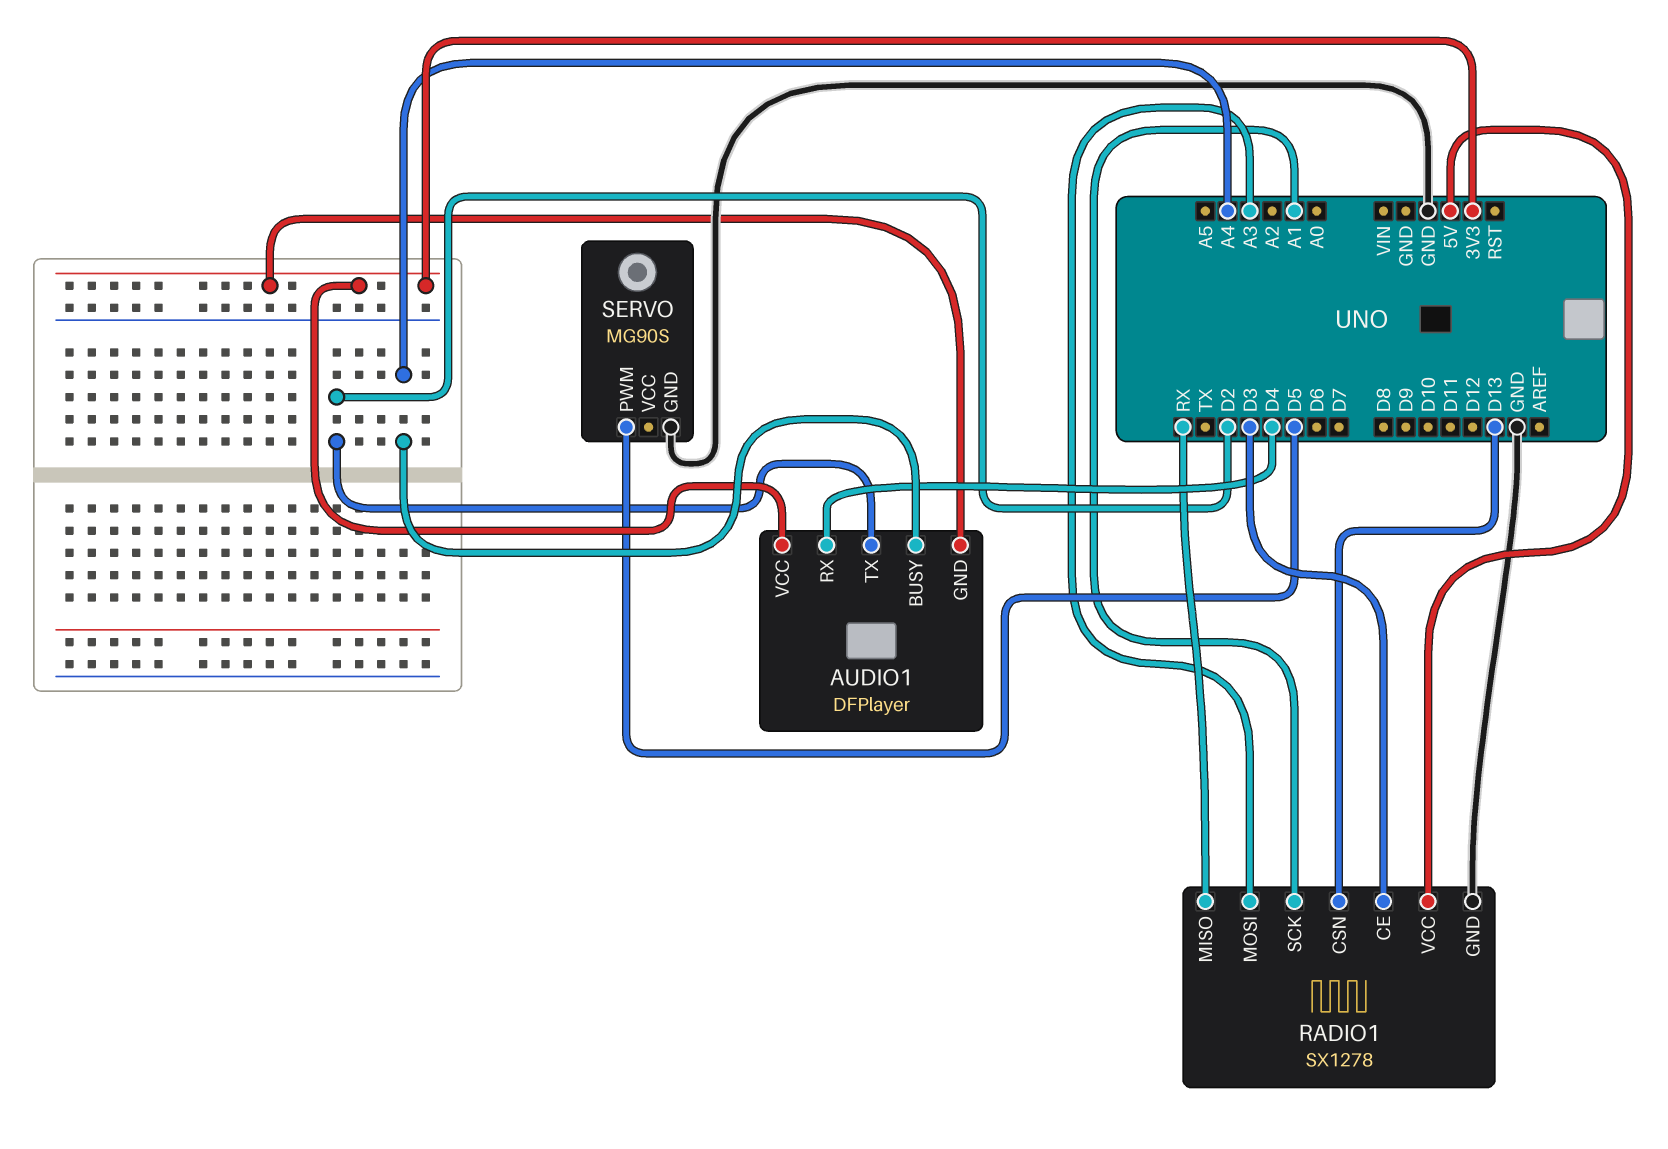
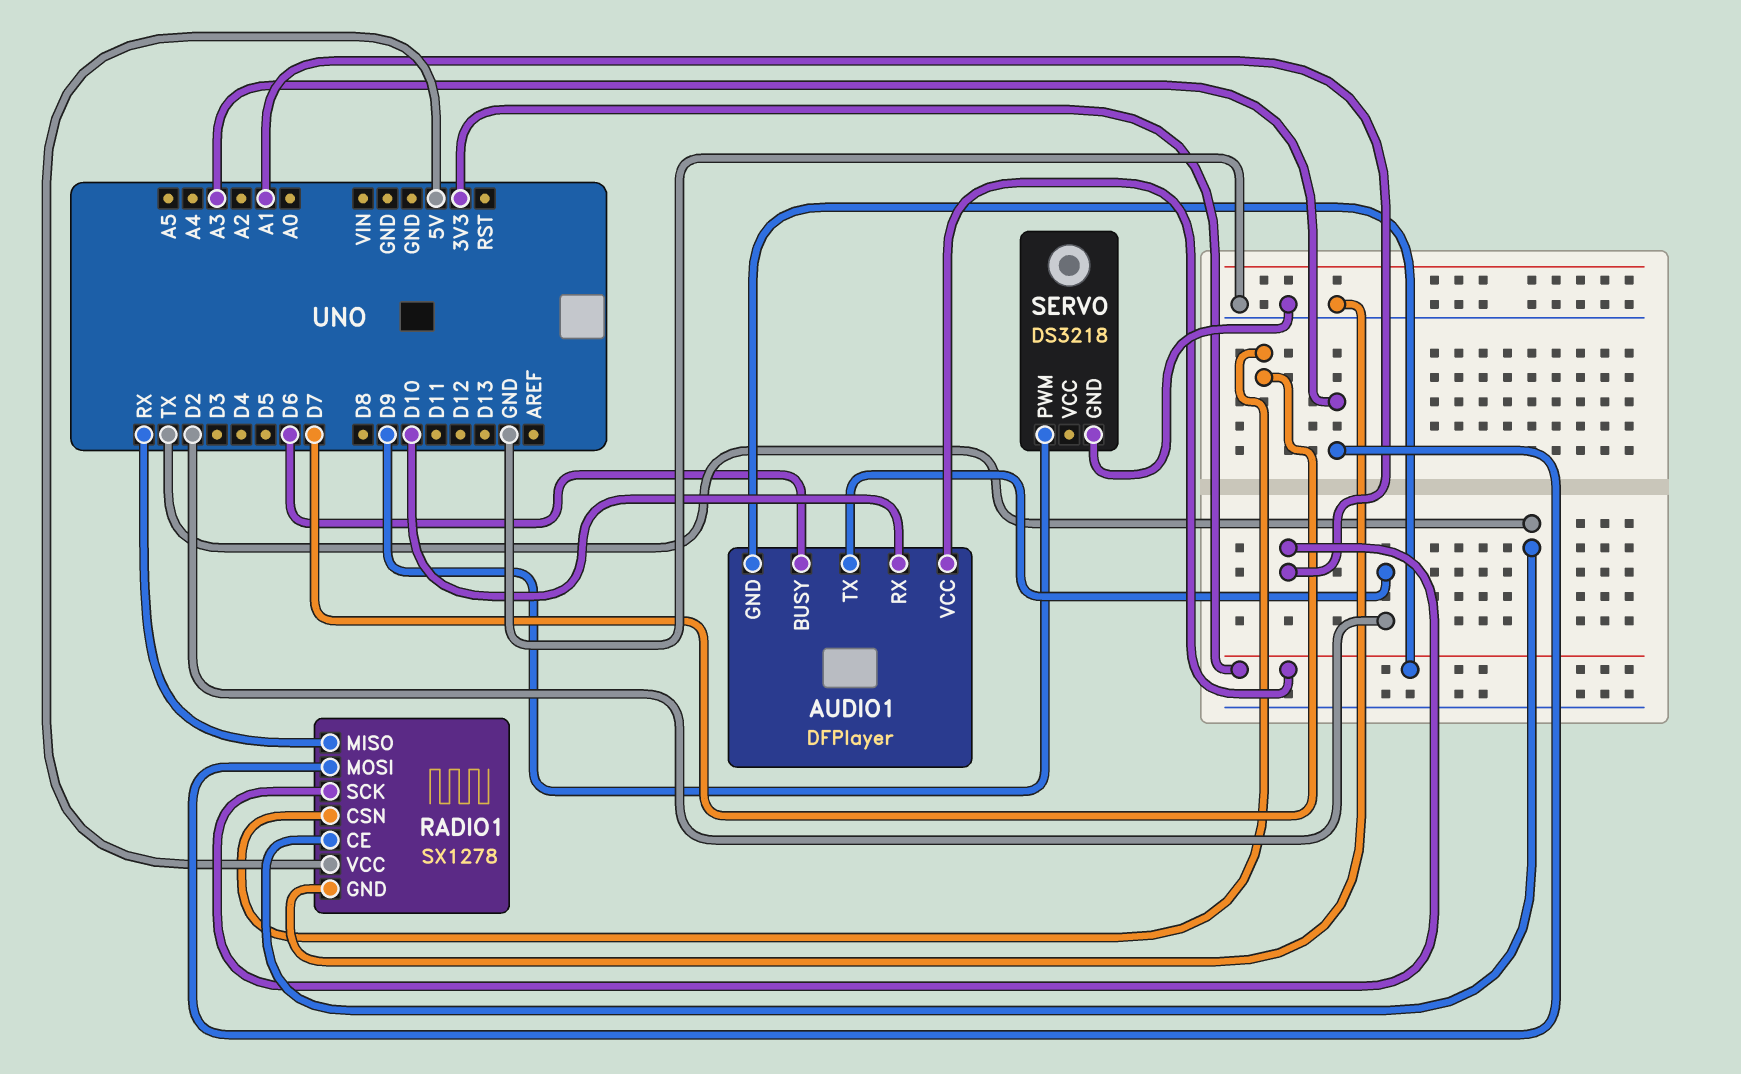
AUDIO1 pin BUSY: A4 -> D6
AUDIO1 pin RX: D4 -> D10
RADIO1 pin CE: D3 -> TX
RADIO1 pin CSN: D13 -> D7
SERVO: MG90S -> DS3218
SERVO pin PWM: D5 -> D9

